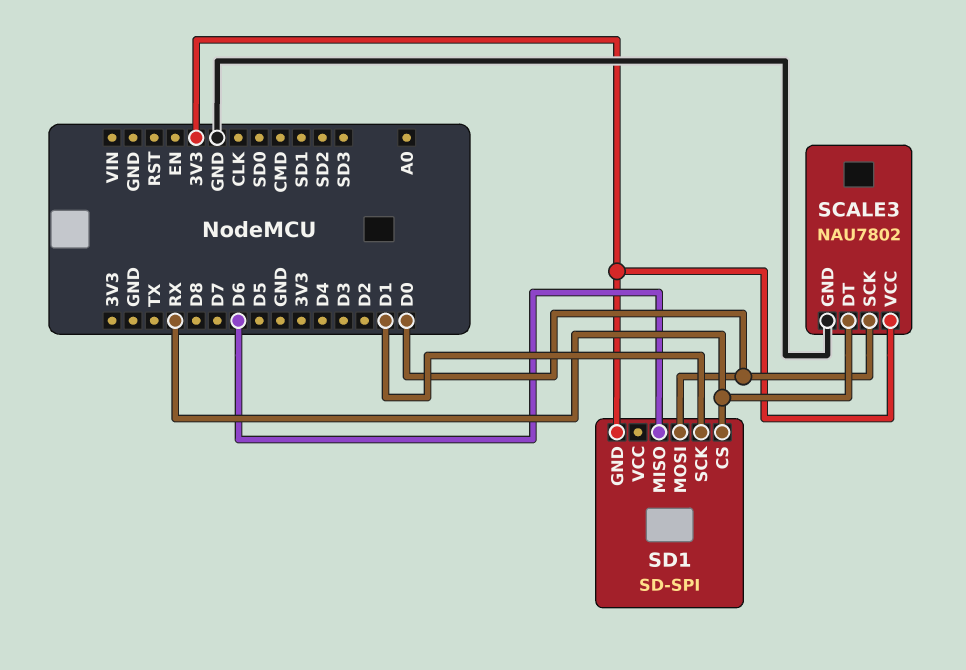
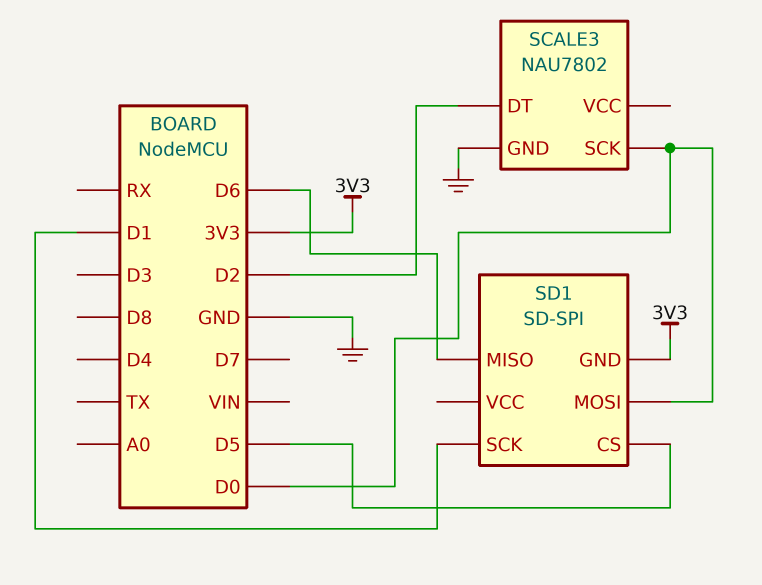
SCALE3 pin DT: RX -> D2
SCALE3 pin VCC: 3V3 -> none
SD1 pin CS: RX -> D5

